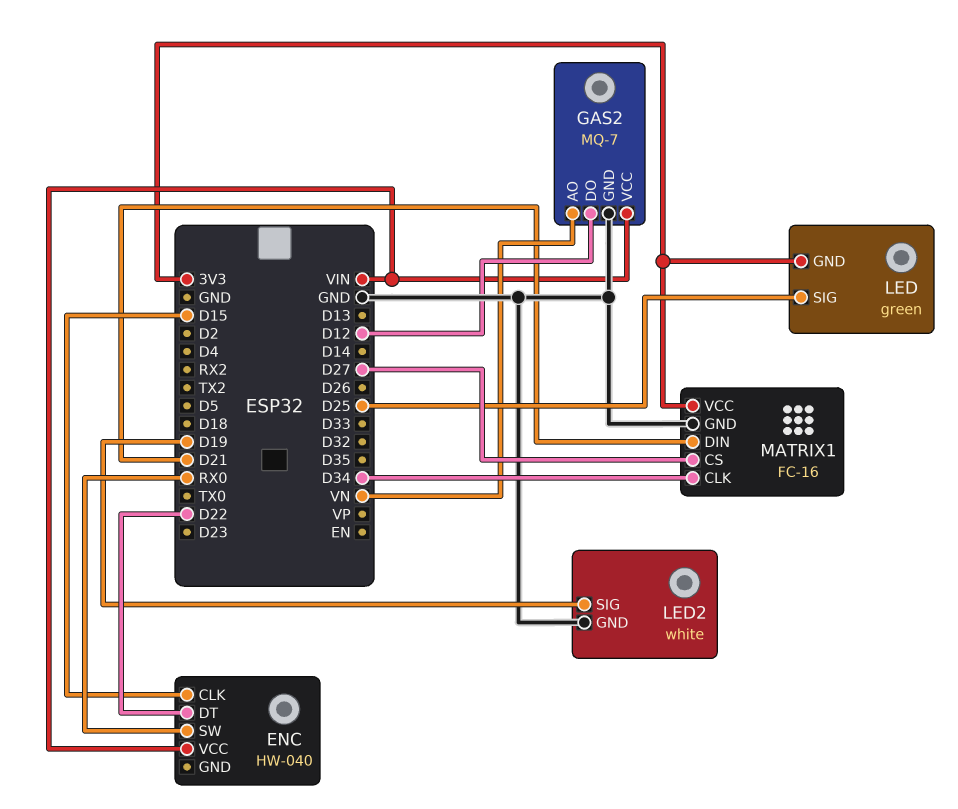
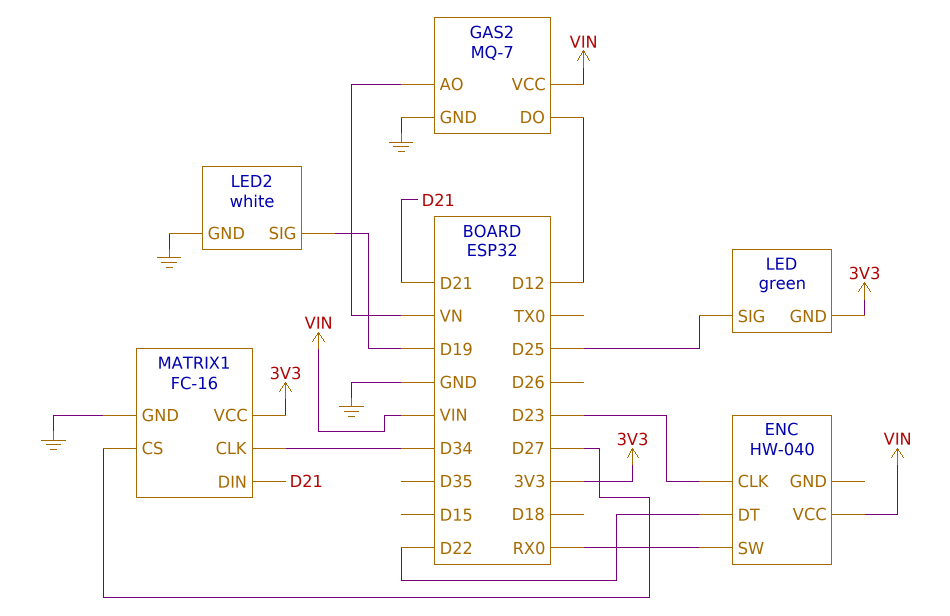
ENC pin CLK: D15 -> D23

